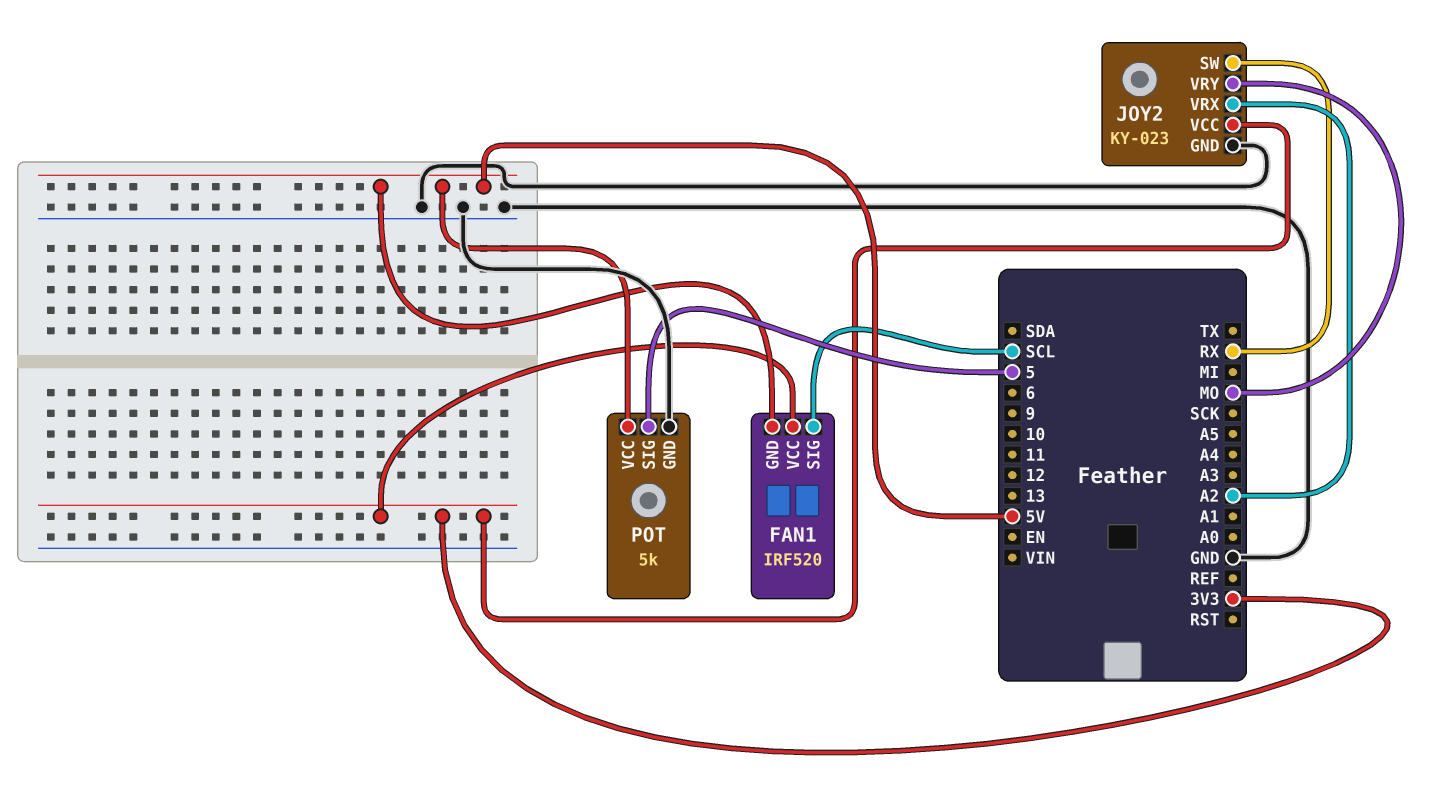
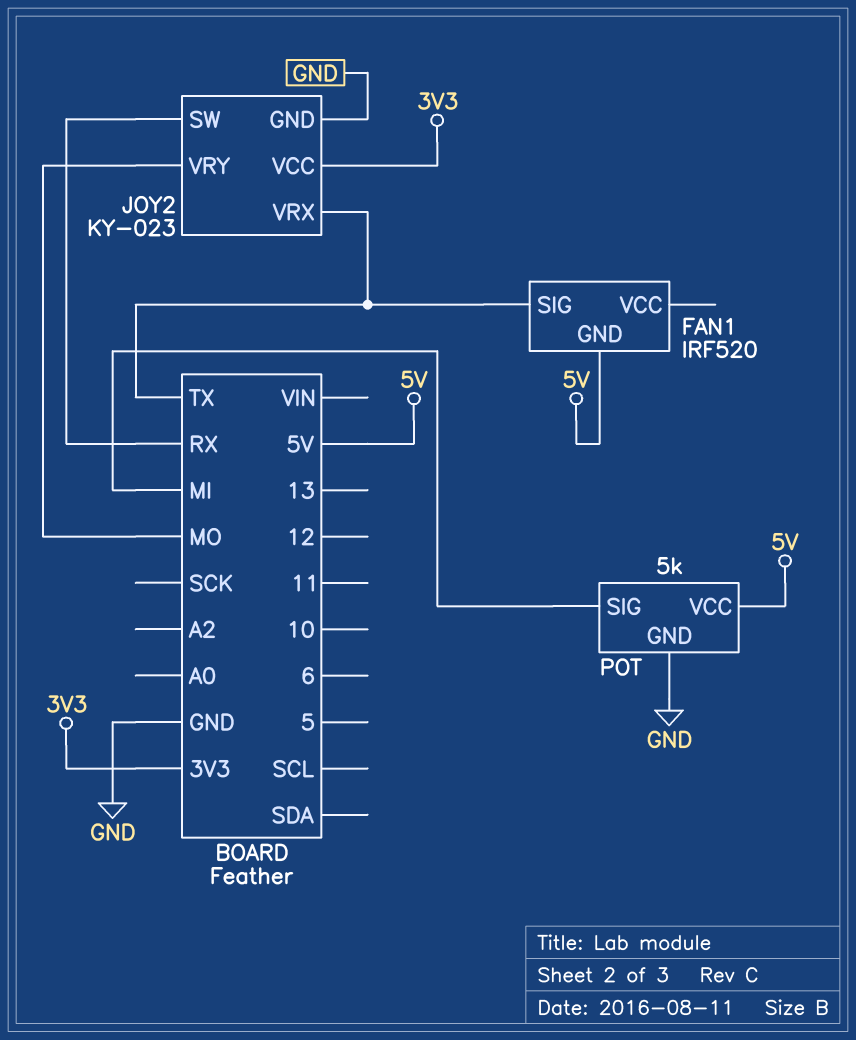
FAN1 pin SIG: SCL -> TX
FAN1 pin VCC: 3V3 -> none
JOY2 pin VRX: A2 -> TX
POT pin SIG: 5 -> MI

